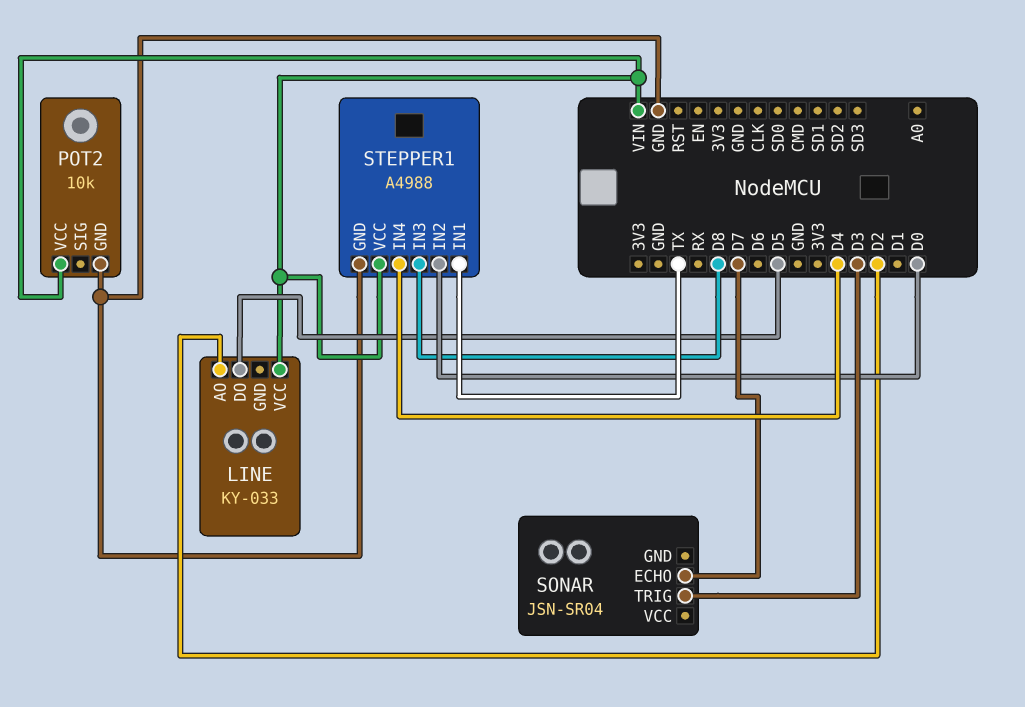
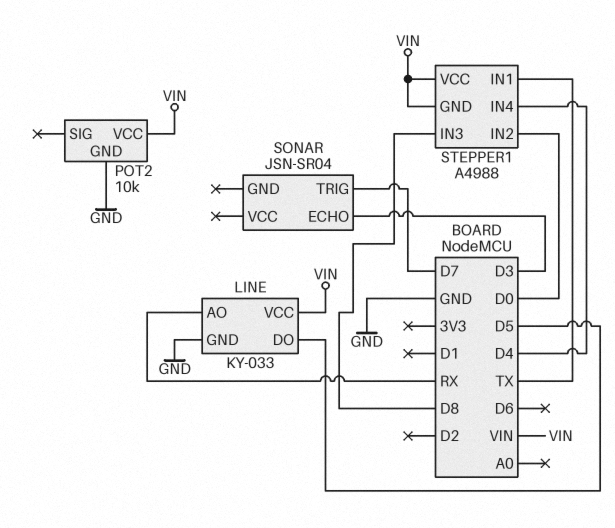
LINE pin AO: D2 -> RX
LINE pin GND: none -> GND
SONAR pin ECHO: D7 -> D3
SONAR pin TRIG: D3 -> D7
STEPPER1 pin GND: GND -> VIN

